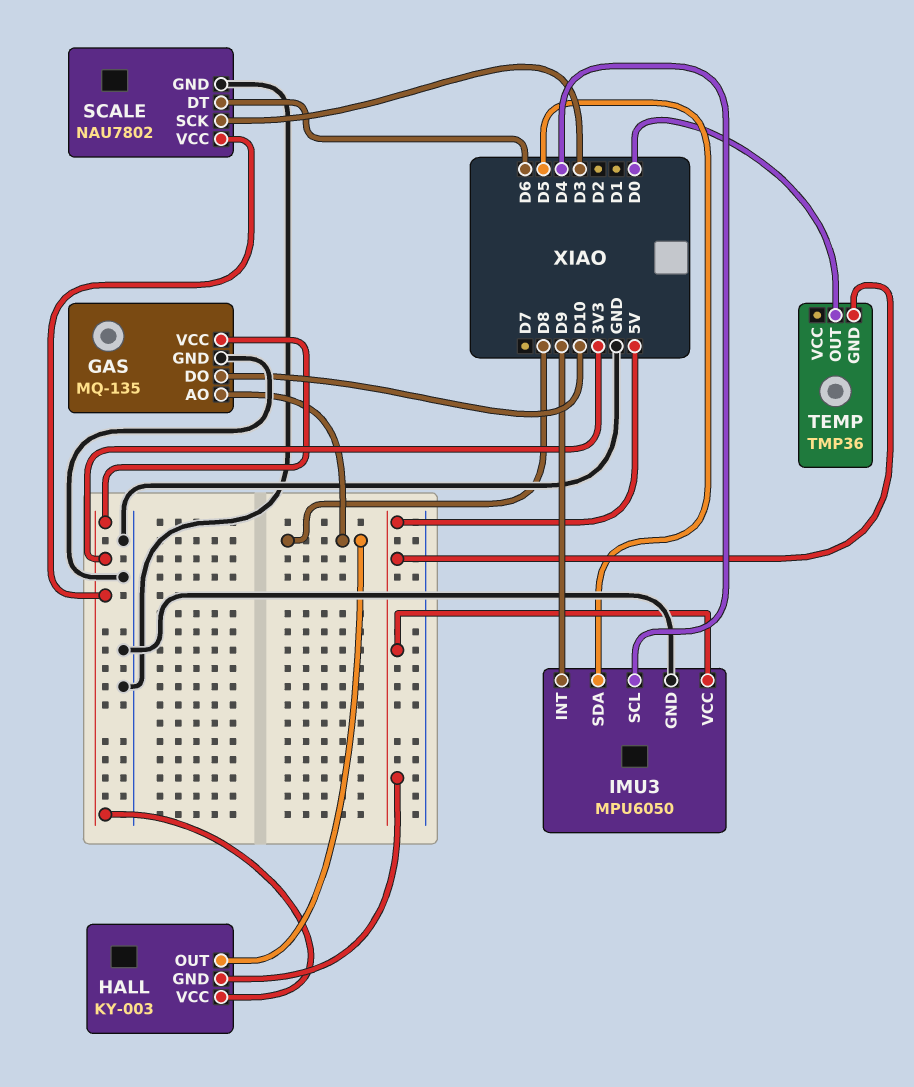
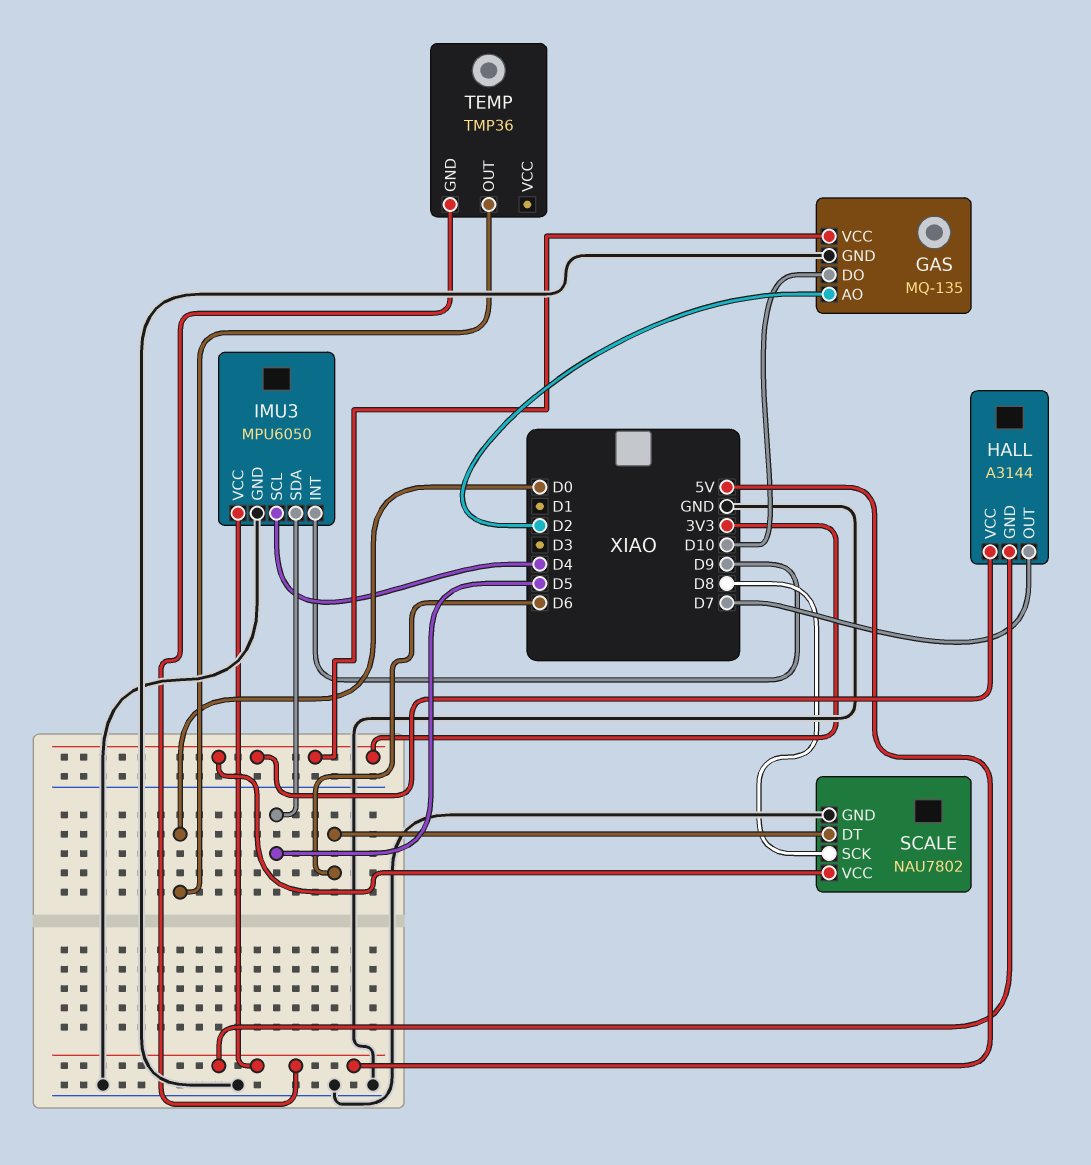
GAS pin AO: D8 -> D2
HALL: KY-003 -> A3144
HALL pin OUT: D8 -> D7
SCALE pin SCK: D3 -> D8

